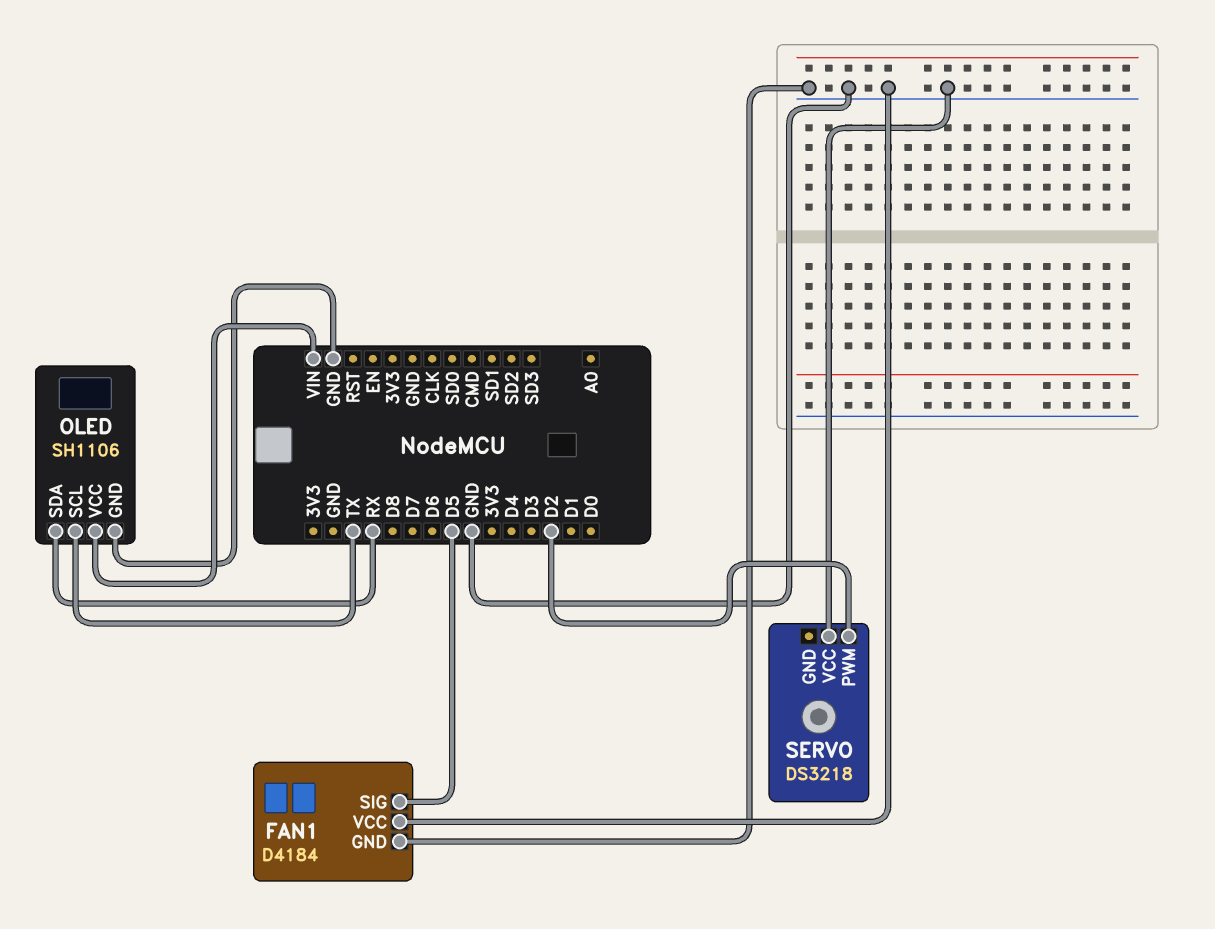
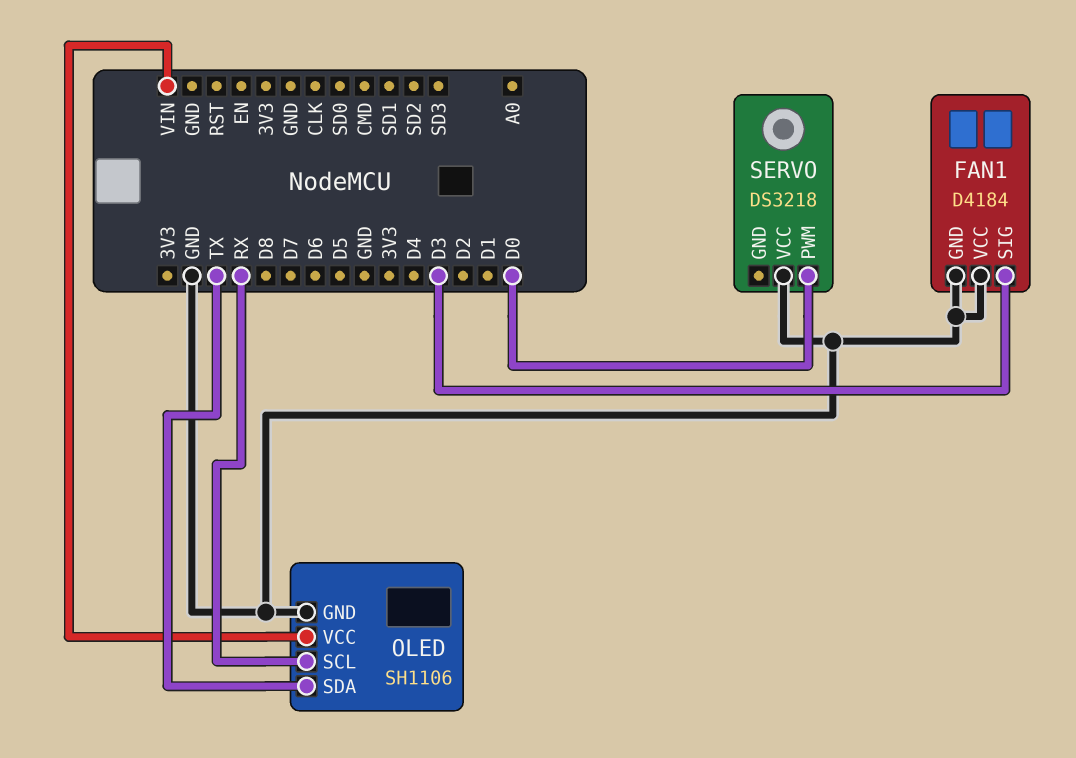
FAN1 pin SIG: D5 -> D3
OLED pin SCL: TX -> RX
OLED pin SDA: RX -> TX
SERVO pin PWM: D2 -> D0

